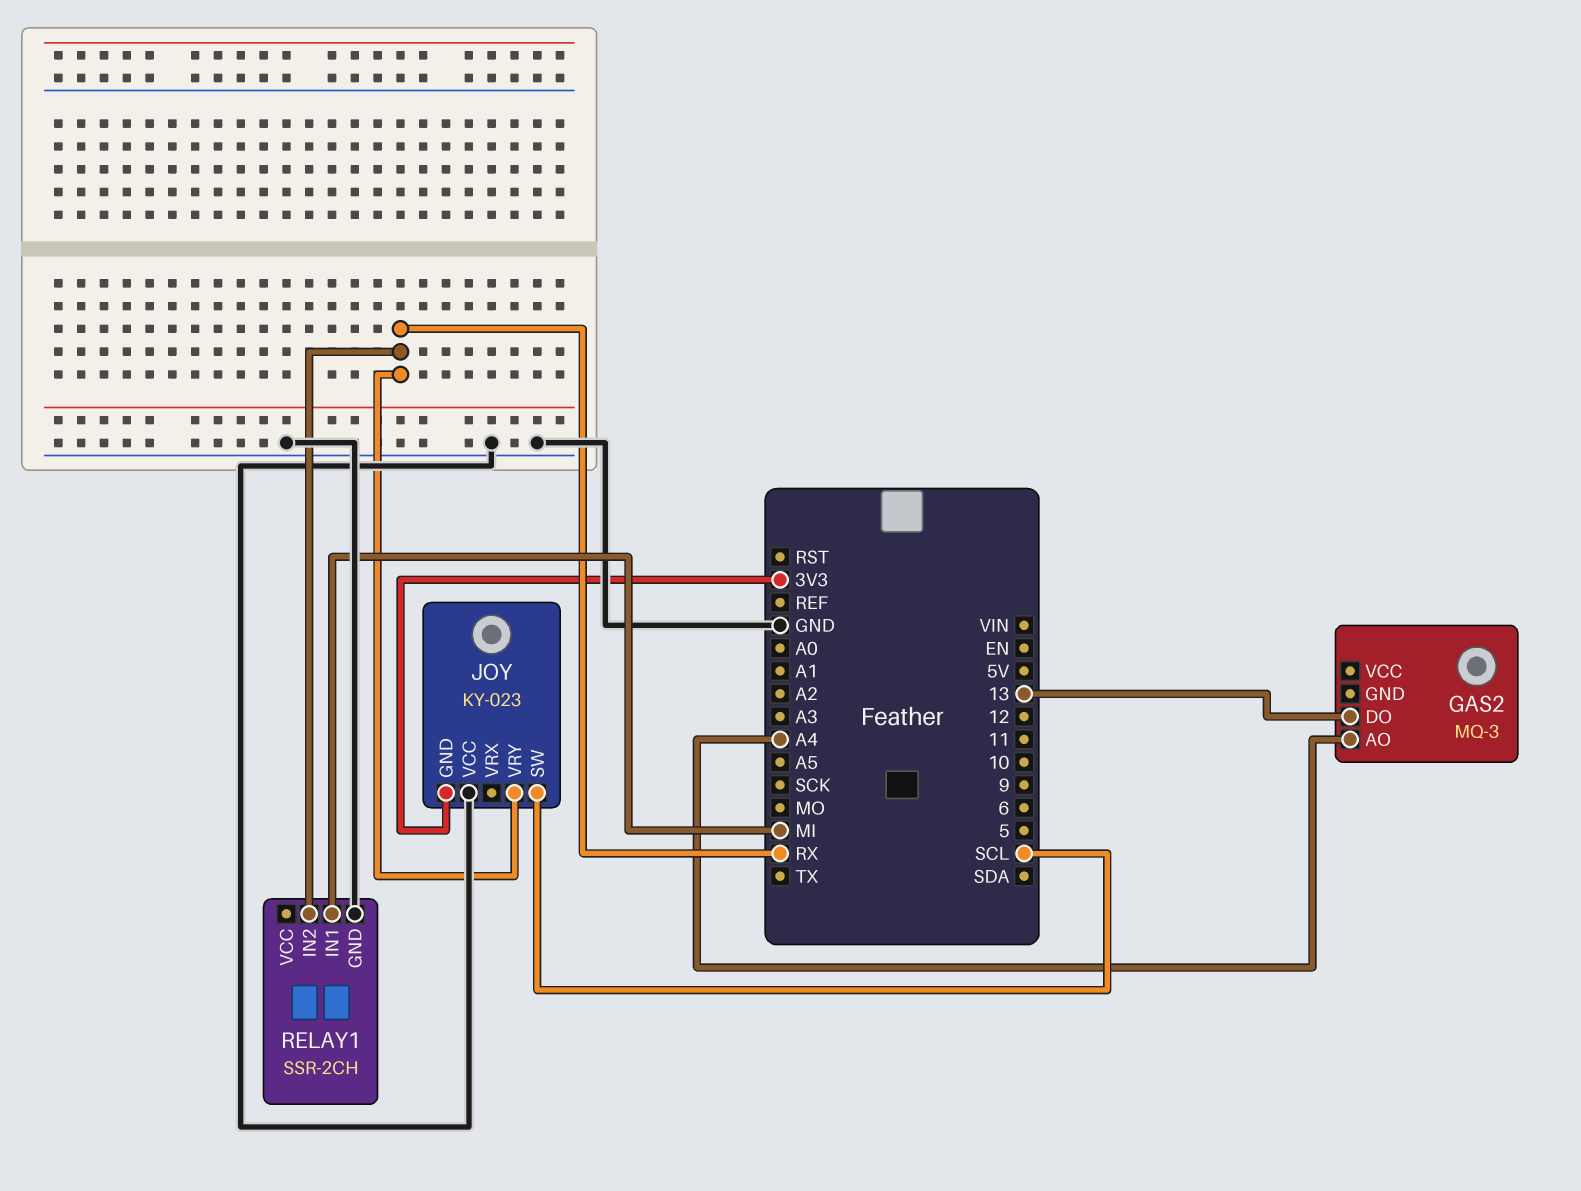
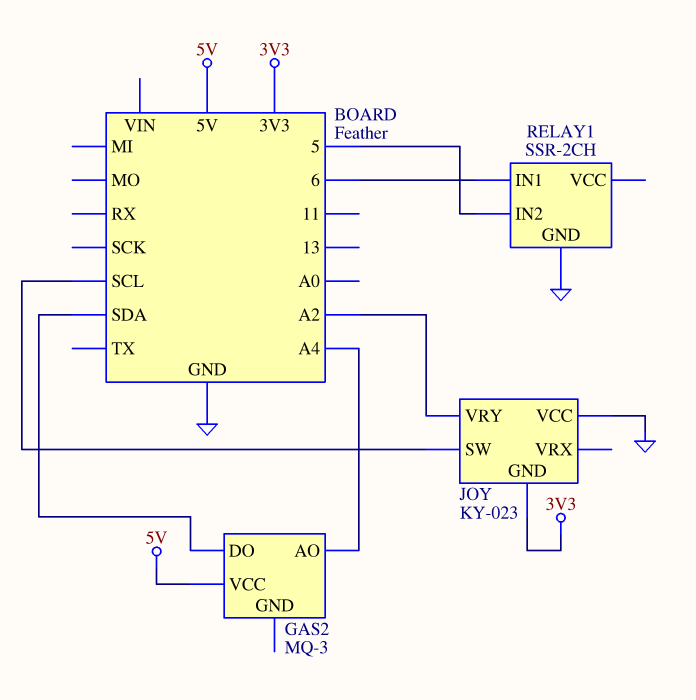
GAS2 pin DO: 13 -> SDA
GAS2 pin VCC: none -> 5V
JOY pin VRY: RX -> A2
RELAY1 pin IN1: MI -> 6
RELAY1 pin IN2: RX -> 5

